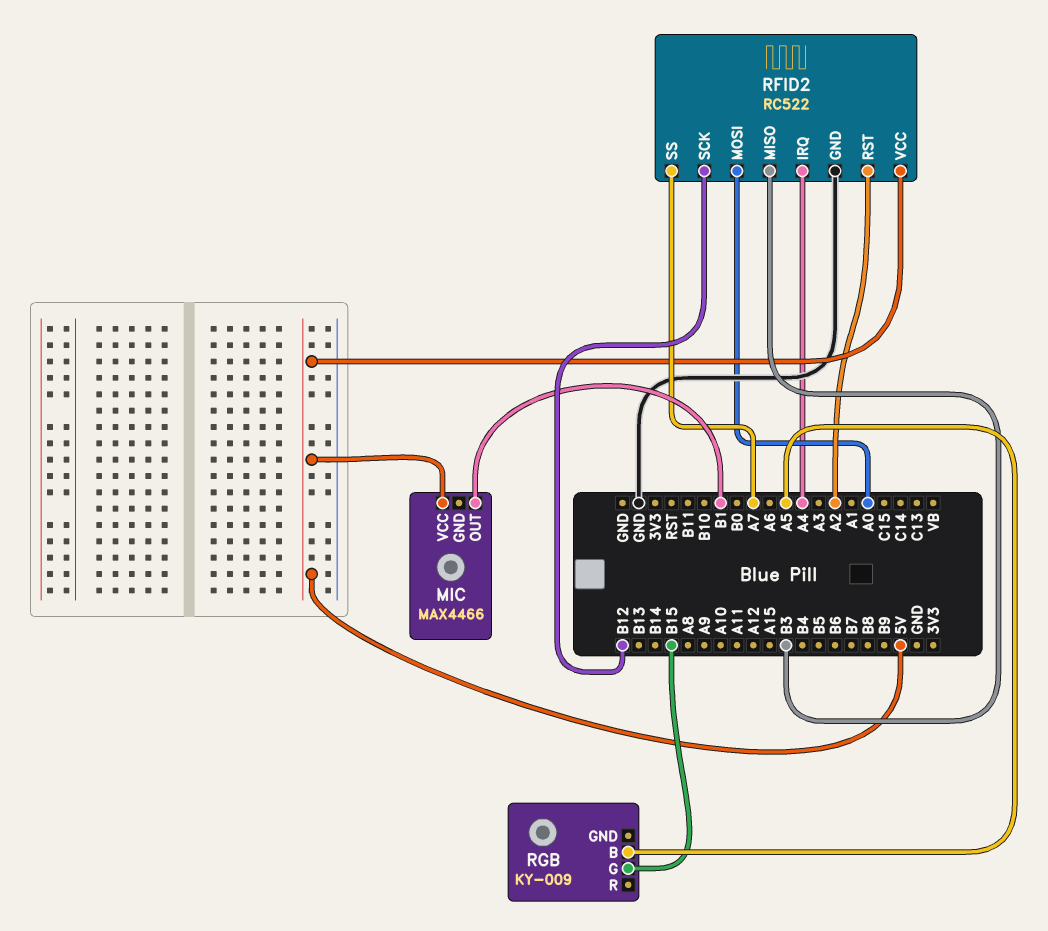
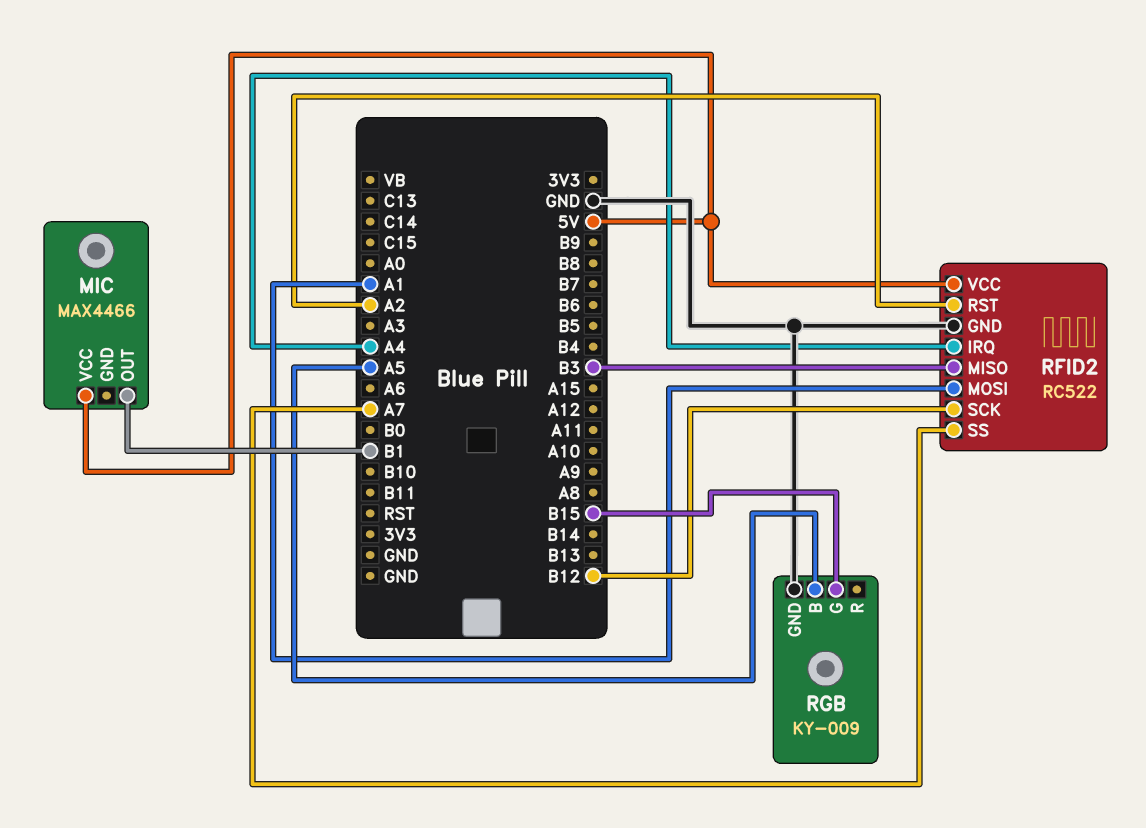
RFID2 pin MOSI: A0 -> A1
RGB pin GND: none -> GND

